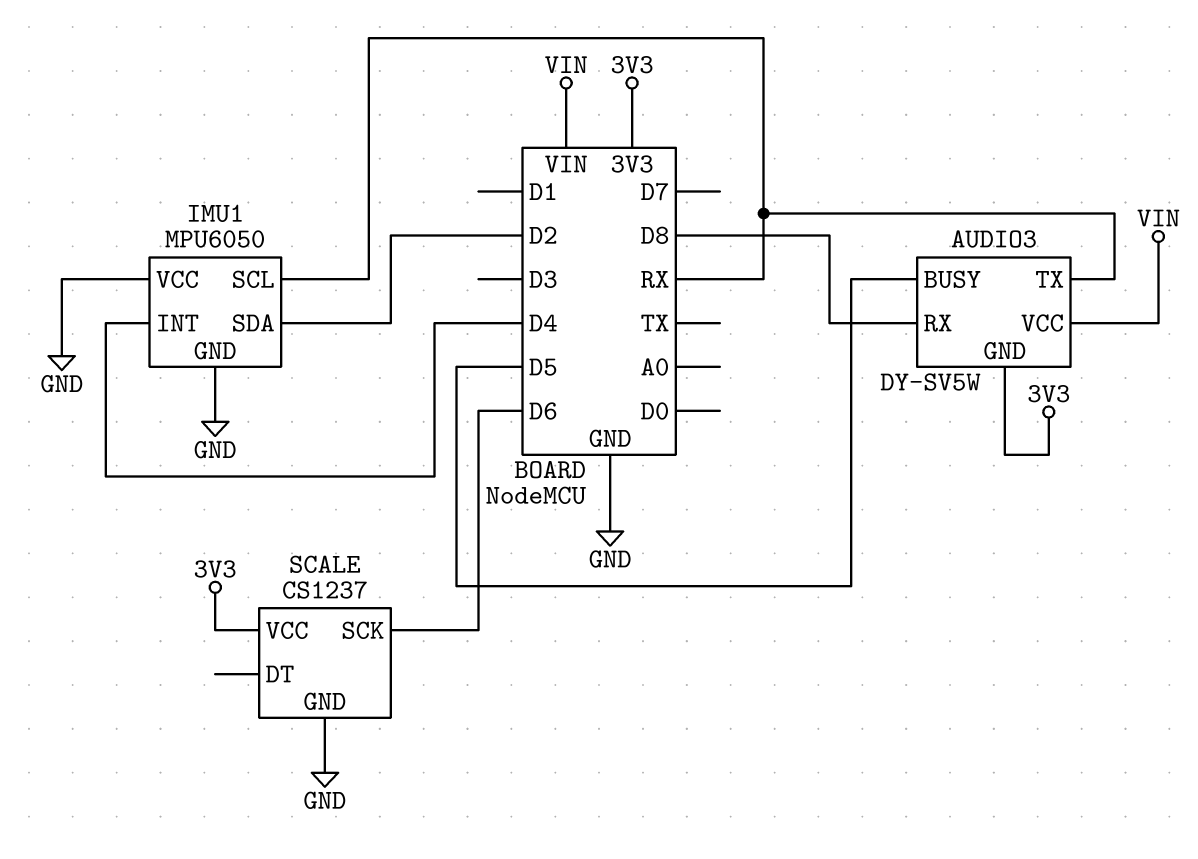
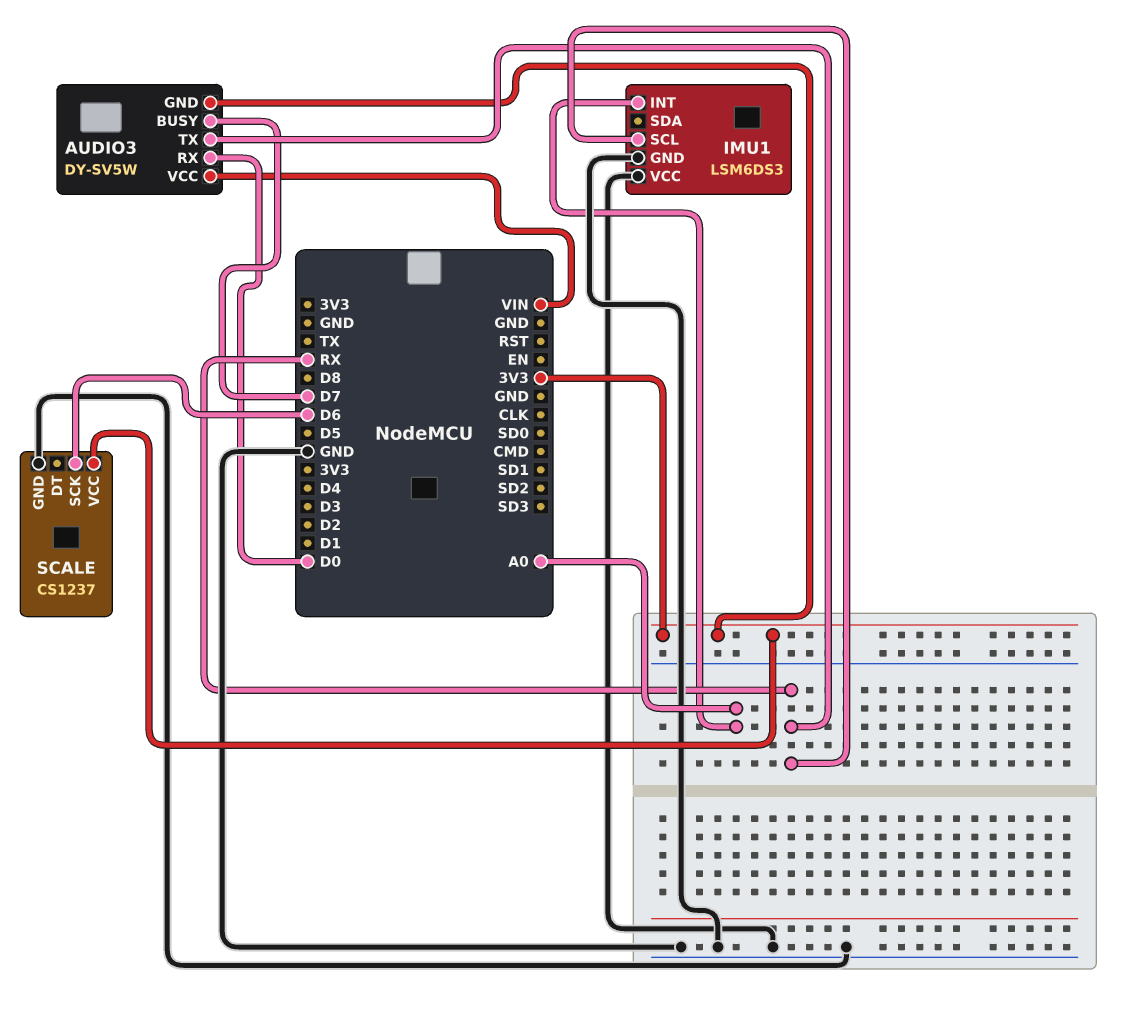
AUDIO3 pin BUSY: D5 -> D7
AUDIO3 pin RX: D8 -> D0
IMU1: MPU6050 -> LSM6DS3
IMU1 pin INT: D4 -> A0
IMU1 pin SDA: D2 -> none

